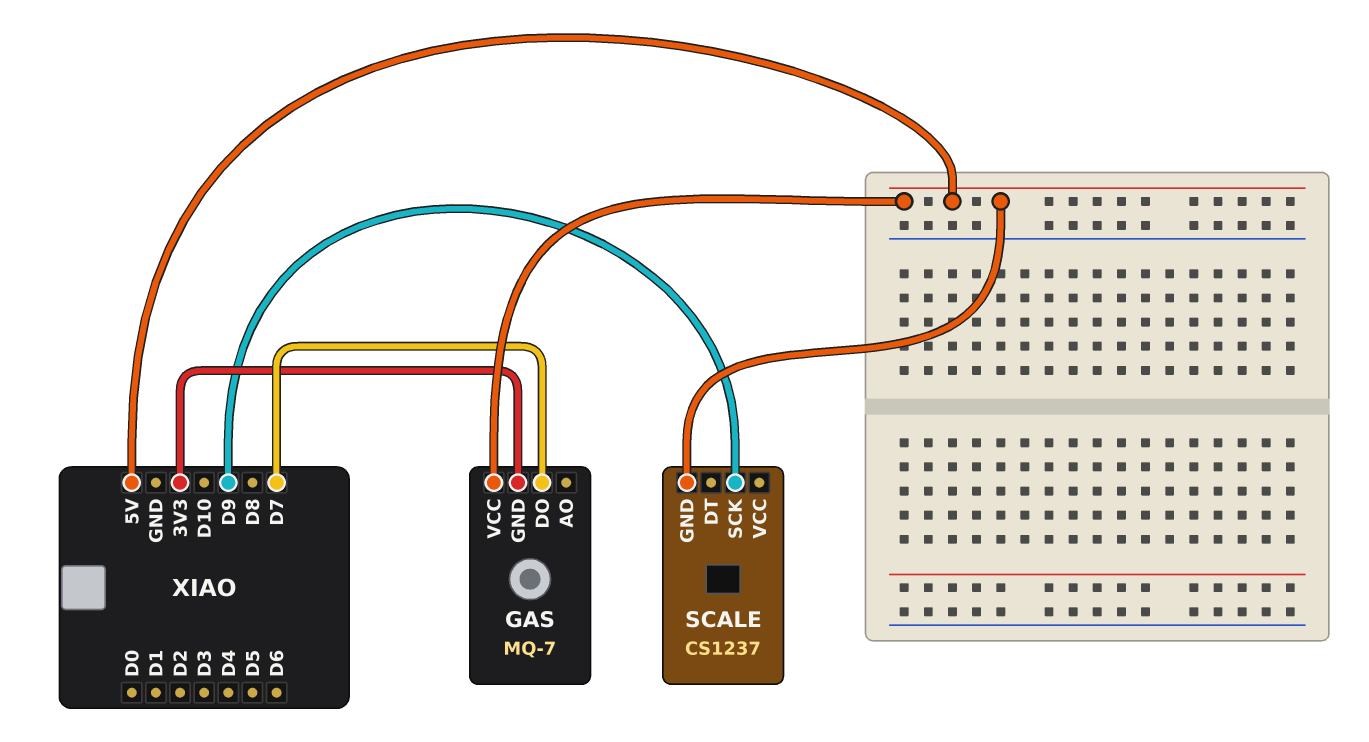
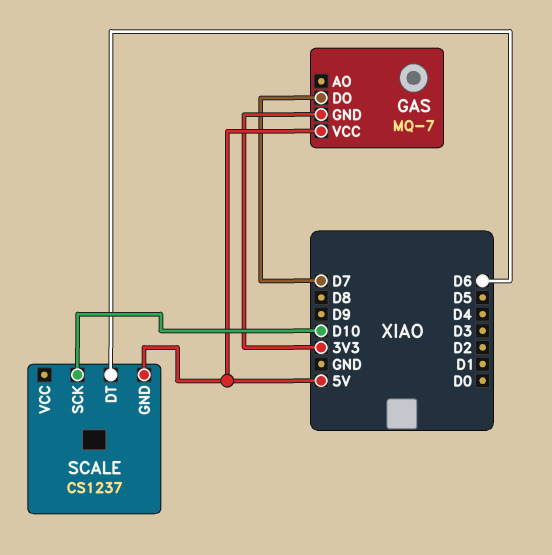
SCALE pin DT: none -> D6
SCALE pin SCK: D9 -> D10

